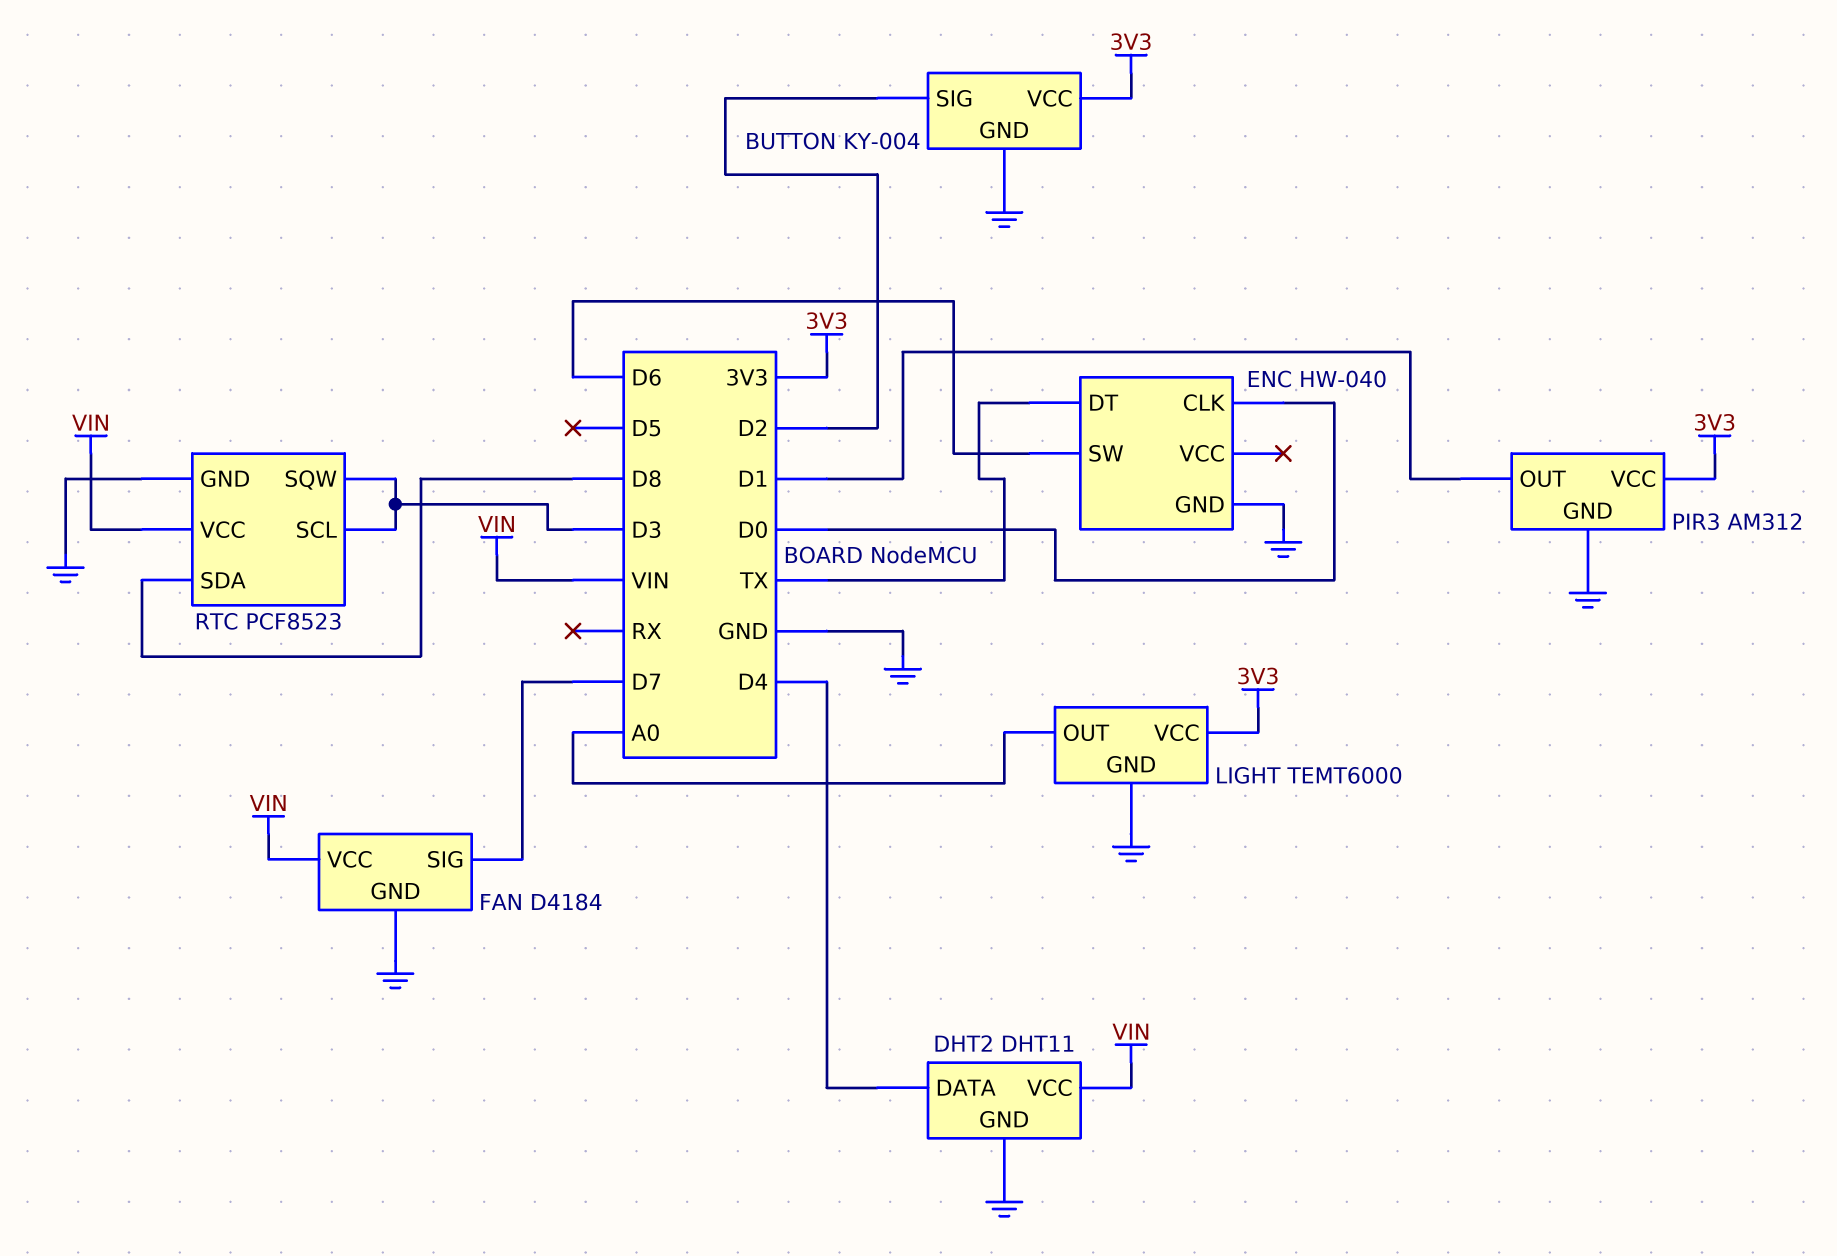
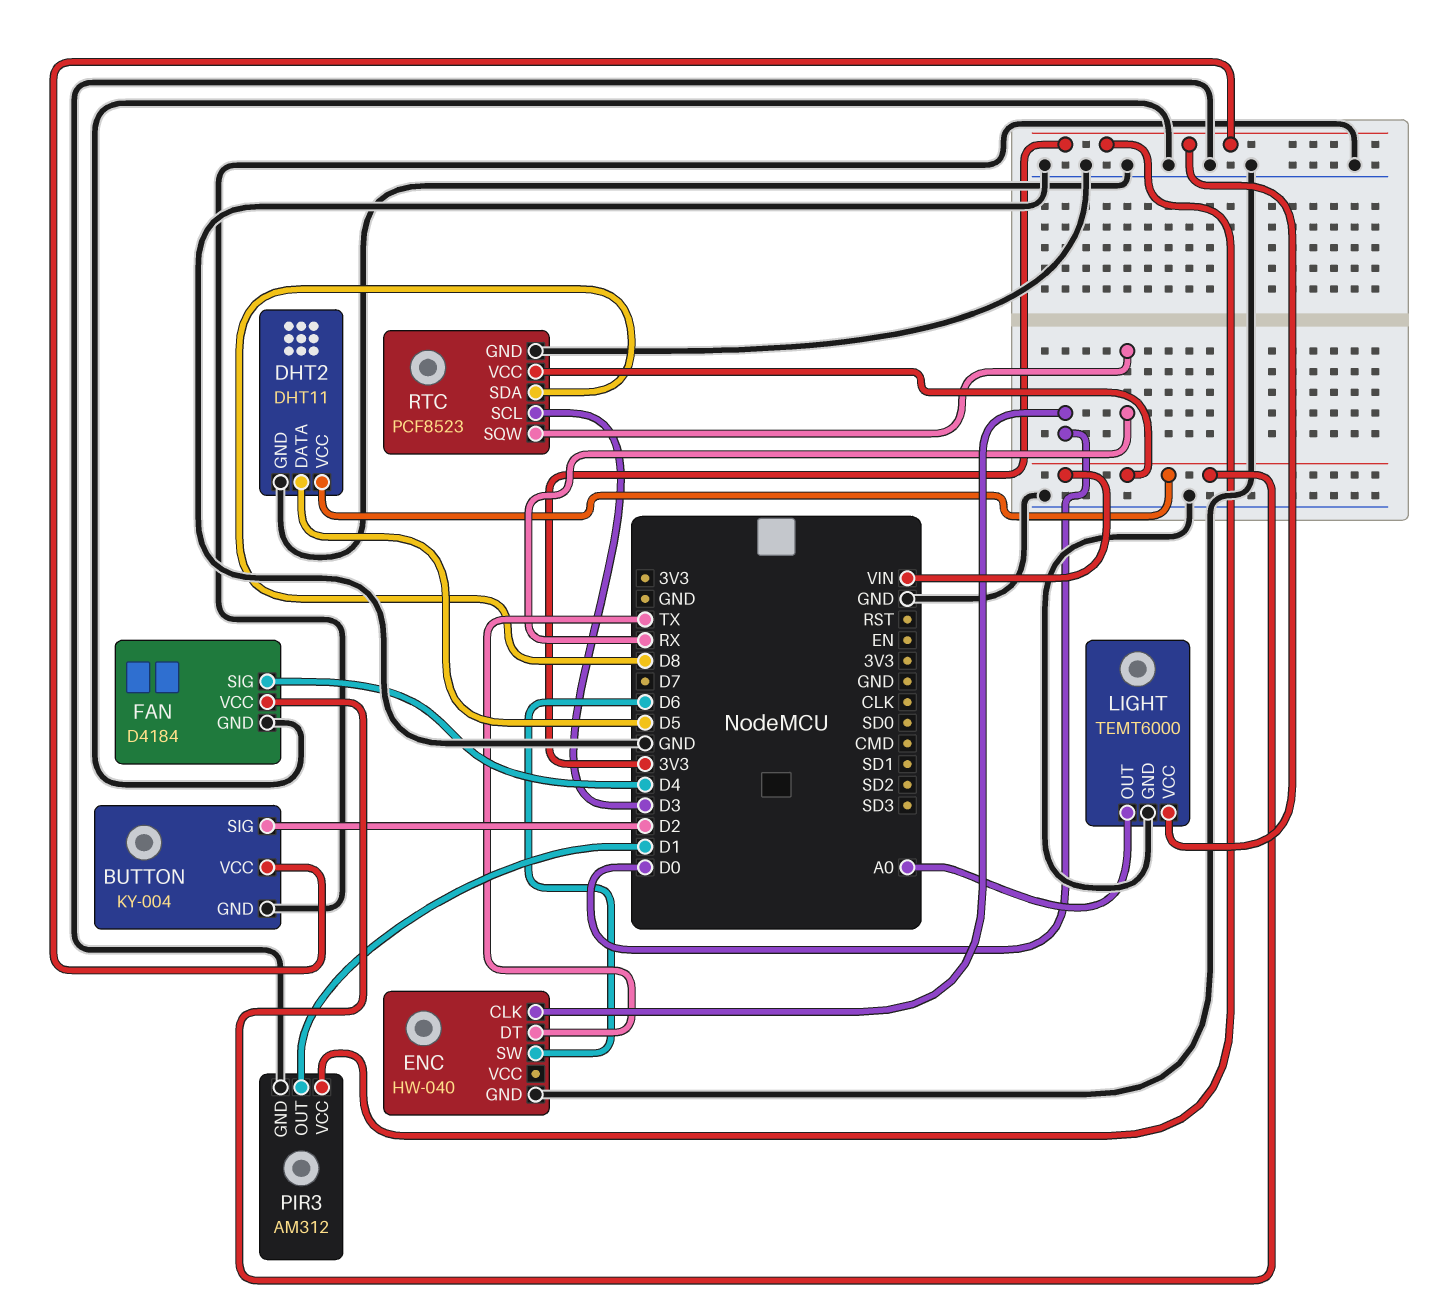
DHT2 pin DATA: D4 -> D5
FAN pin SIG: D7 -> D4
RTC pin SQW: D3 -> RX

